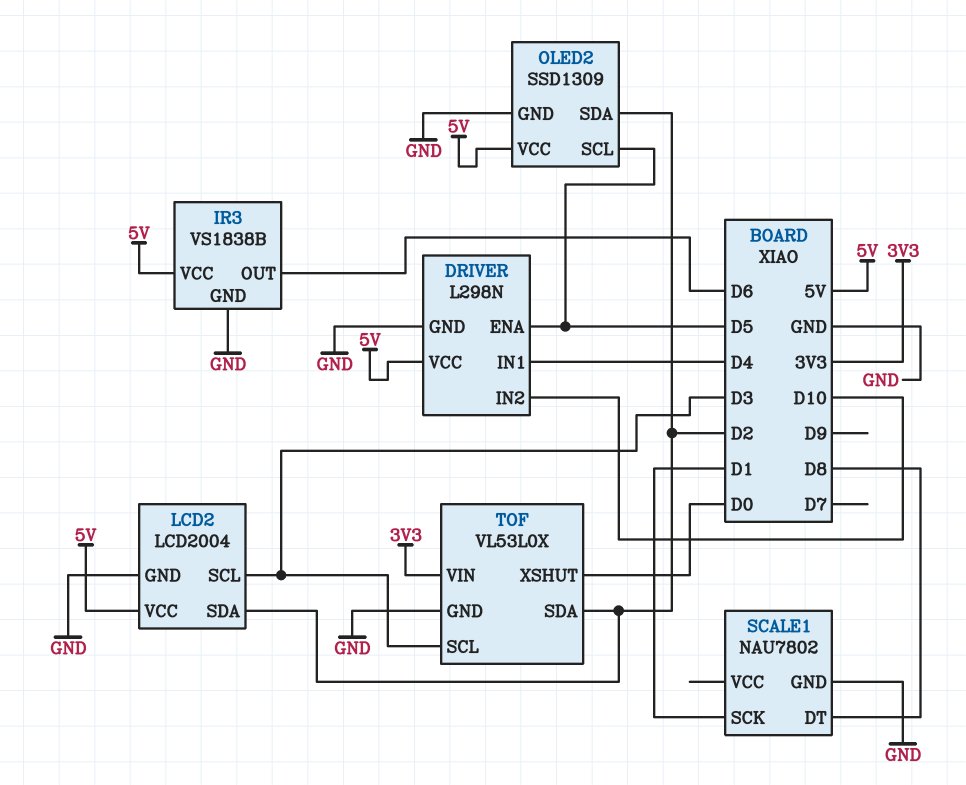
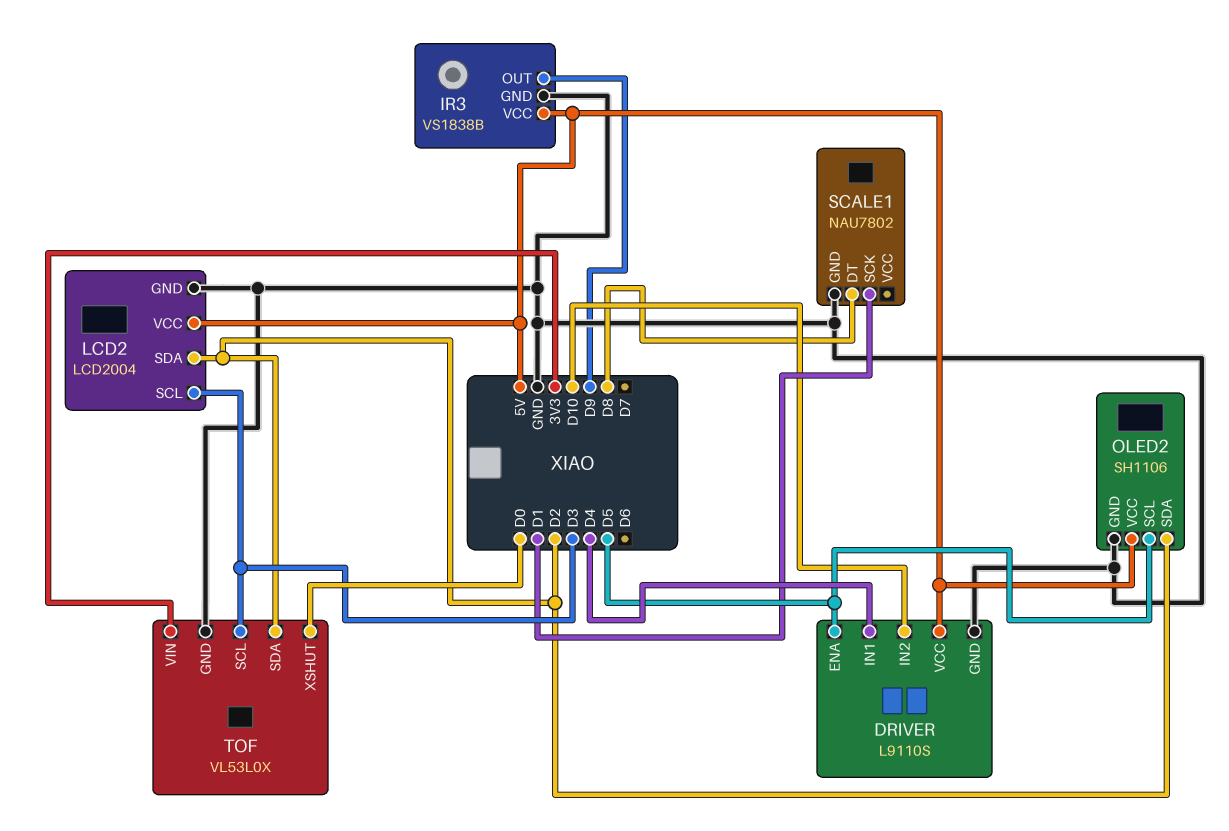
DRIVER: L298N -> L9110S
IR3 pin OUT: D6 -> D9
OLED2: SSD1309 -> SH1106

